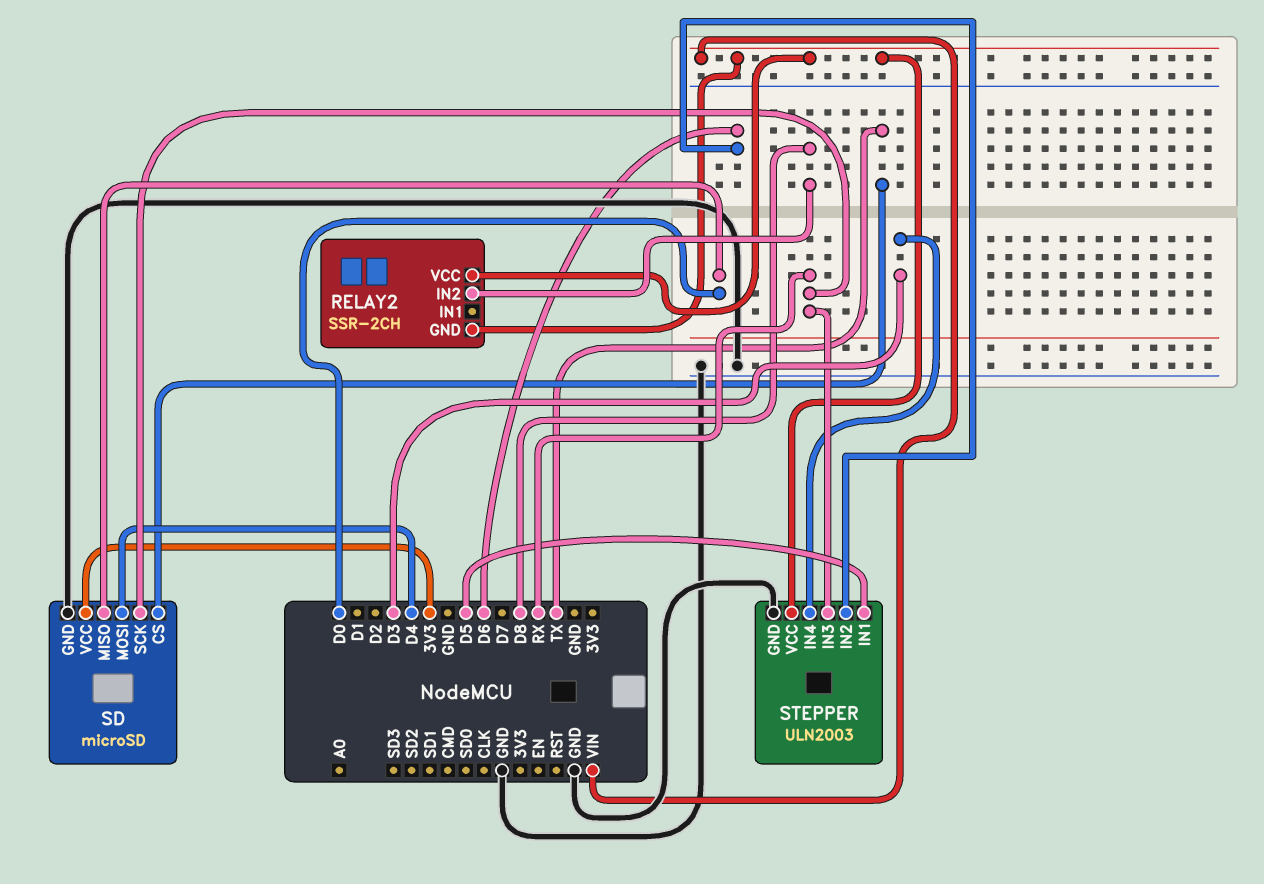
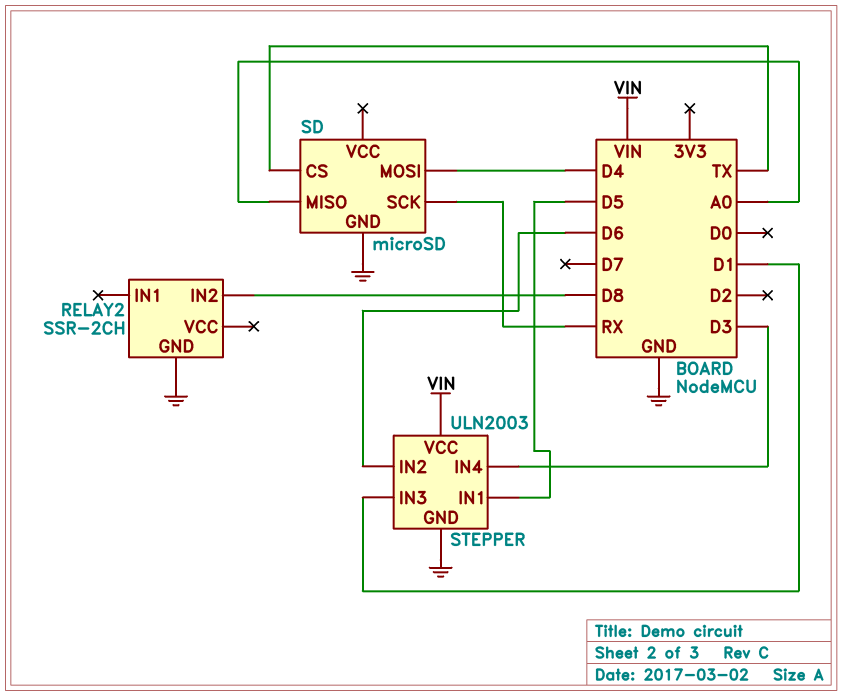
RELAY2 pin GND: VIN -> GND
RELAY2 pin VCC: VIN -> none
SD pin MISO: D0 -> A0
SD pin VCC: 3V3 -> none
STEPPER pin IN3: RX -> D1

